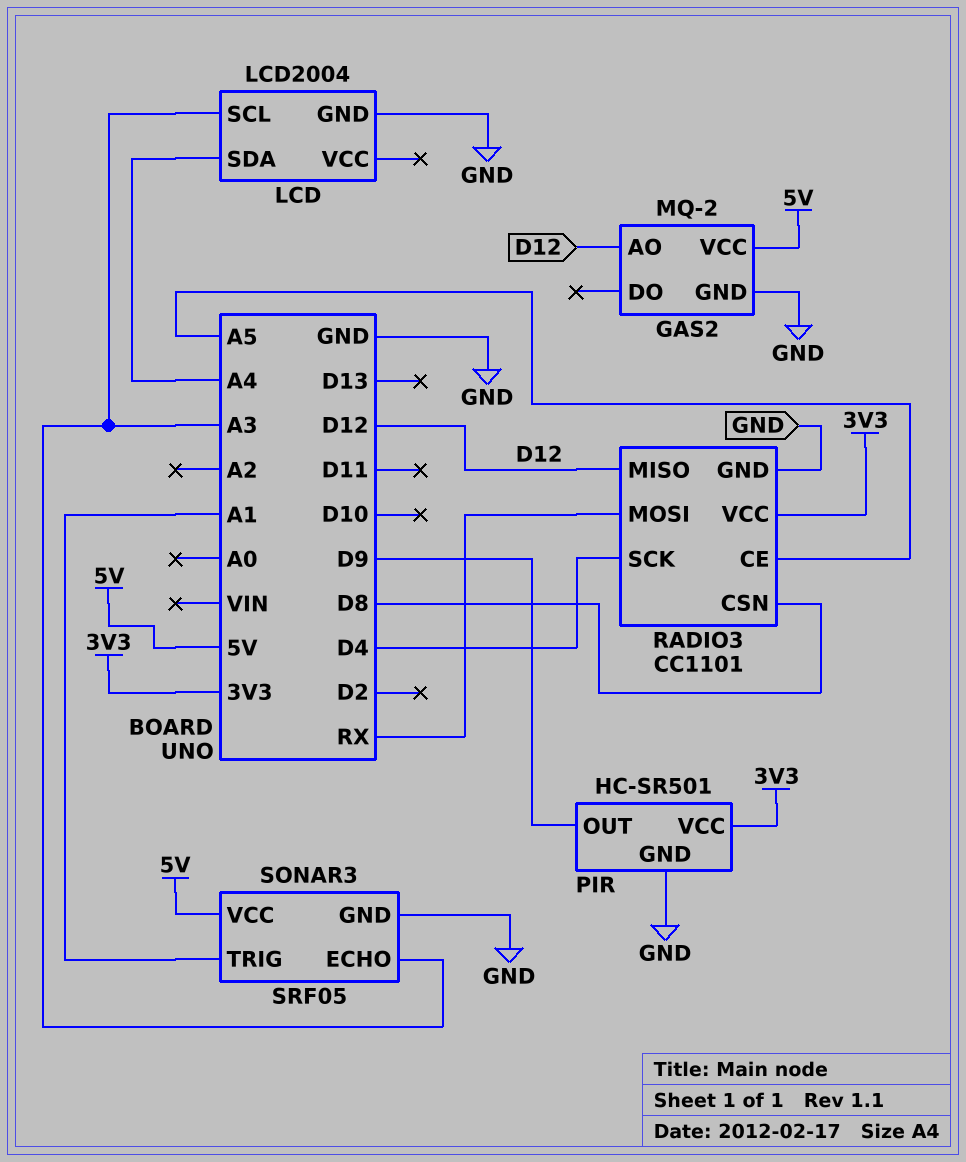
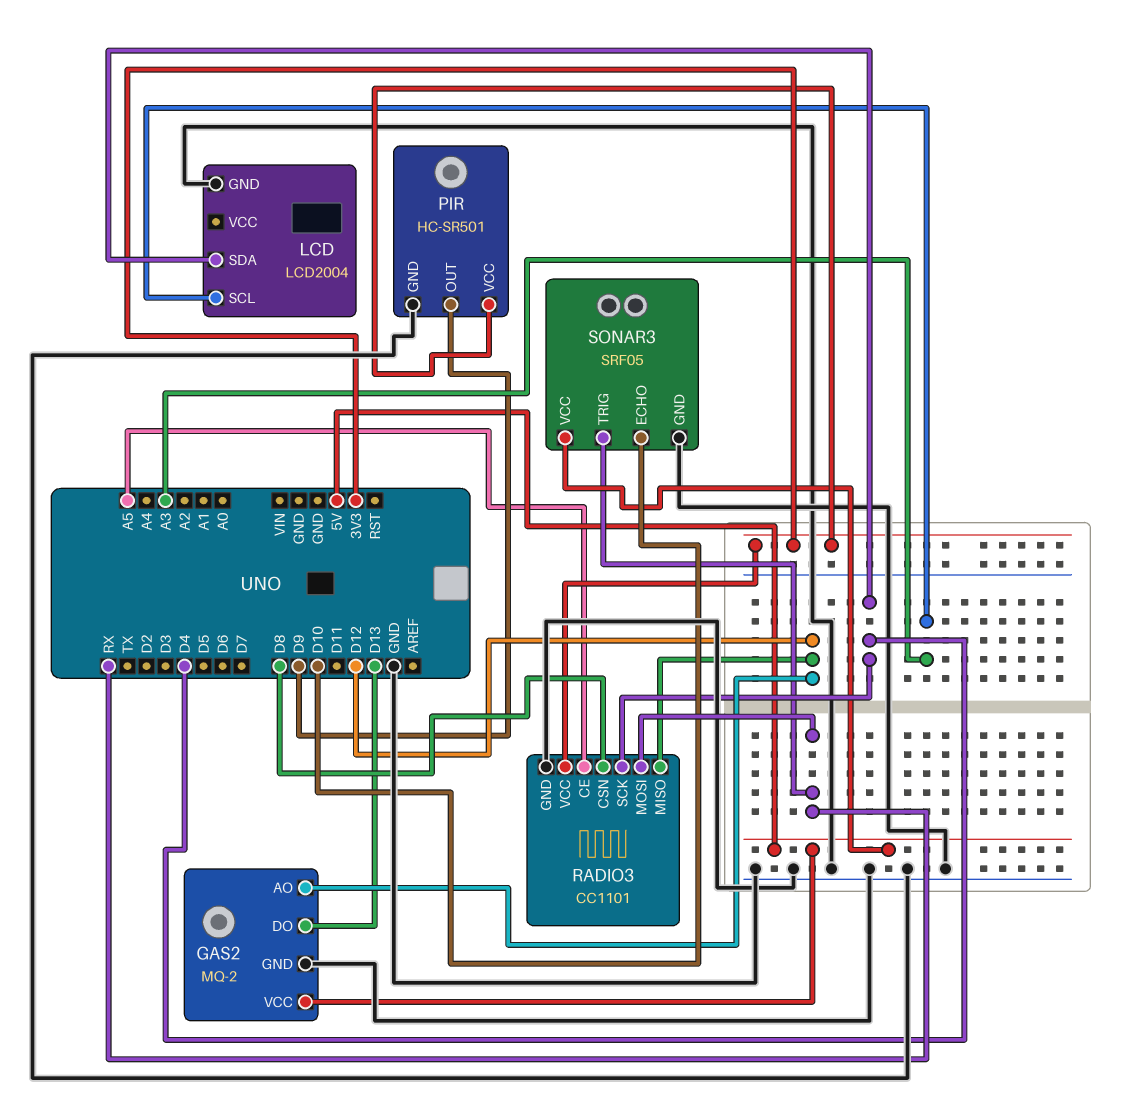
GAS2 pin DO: none -> D13
LCD pin SDA: A4 -> D4
SONAR3 pin ECHO: A3 -> D10
SONAR3 pin TRIG: A1 -> RX

